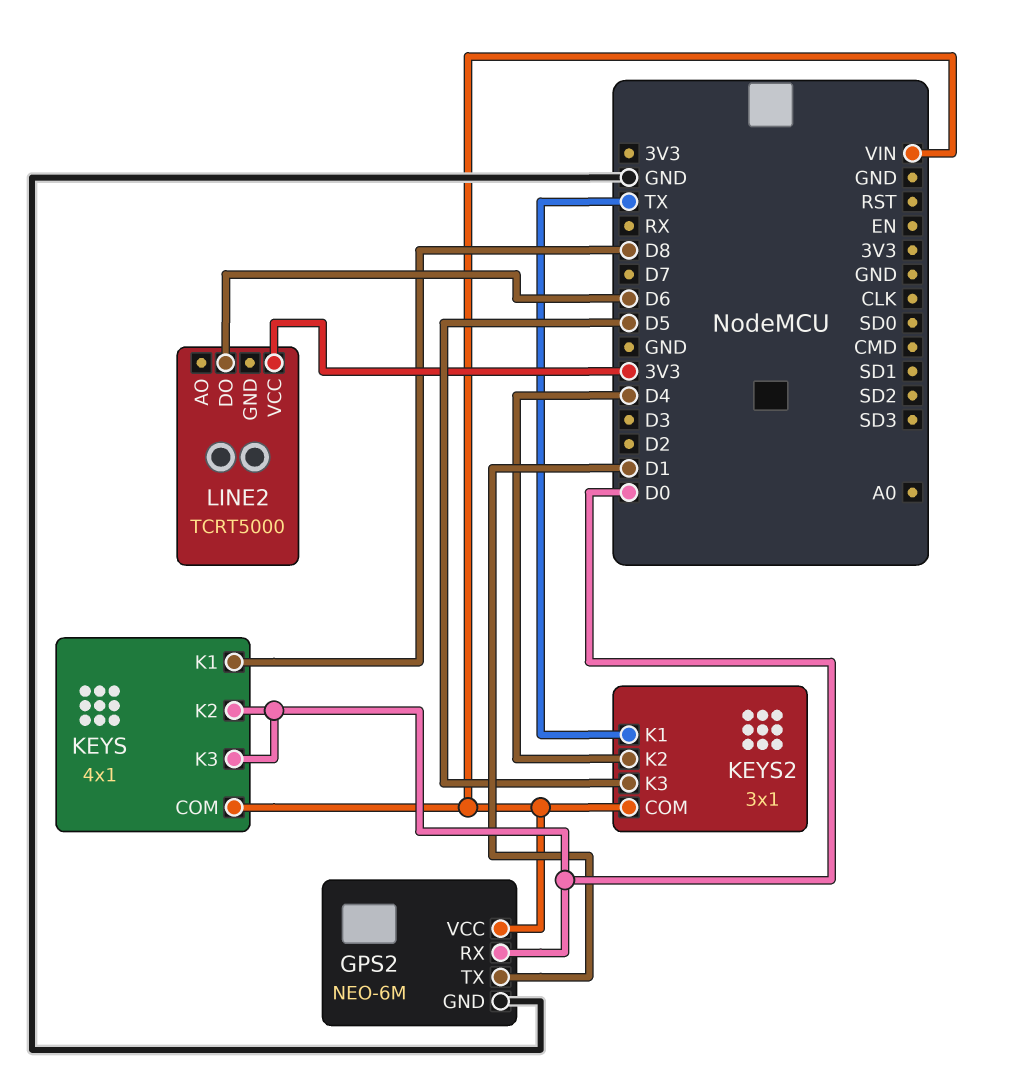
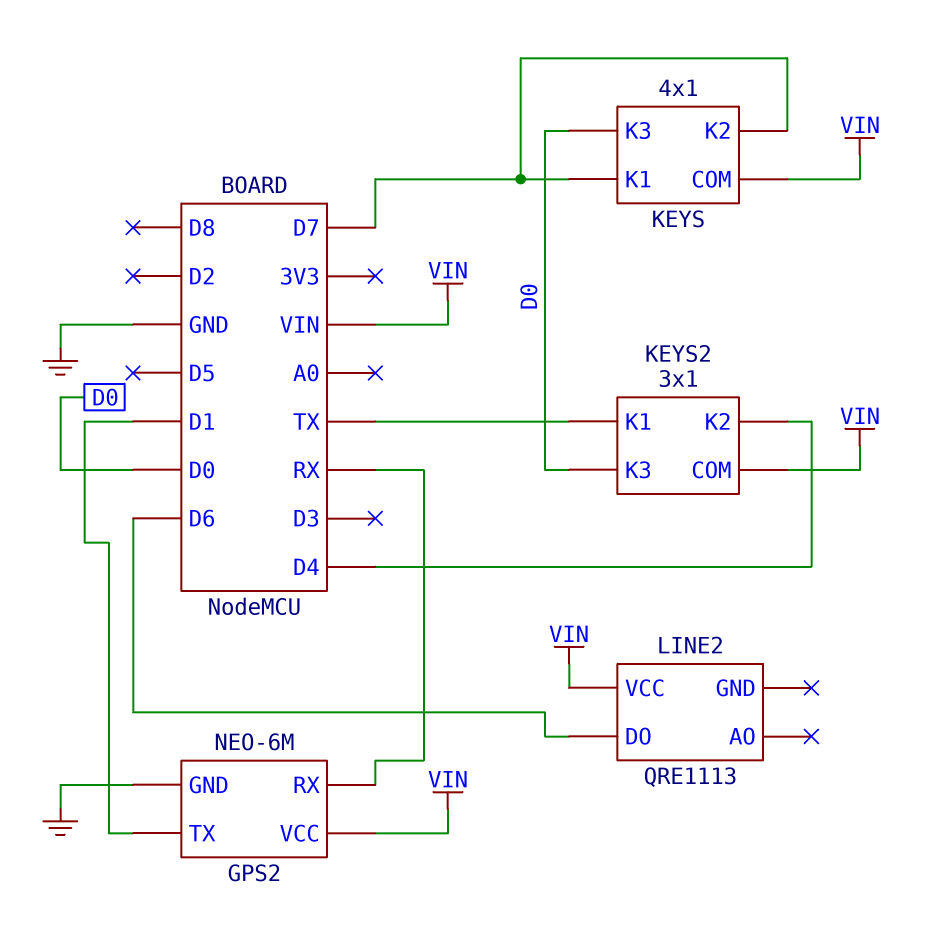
GPS2 pin RX: D0 -> RX
KEYS pin K1: D8 -> D7
KEYS pin K2: D0 -> D7
KEYS2 pin K3: D5 -> D0
LINE2: TCRT5000 -> QRE1113
LINE2 pin VCC: 3V3 -> VIN

